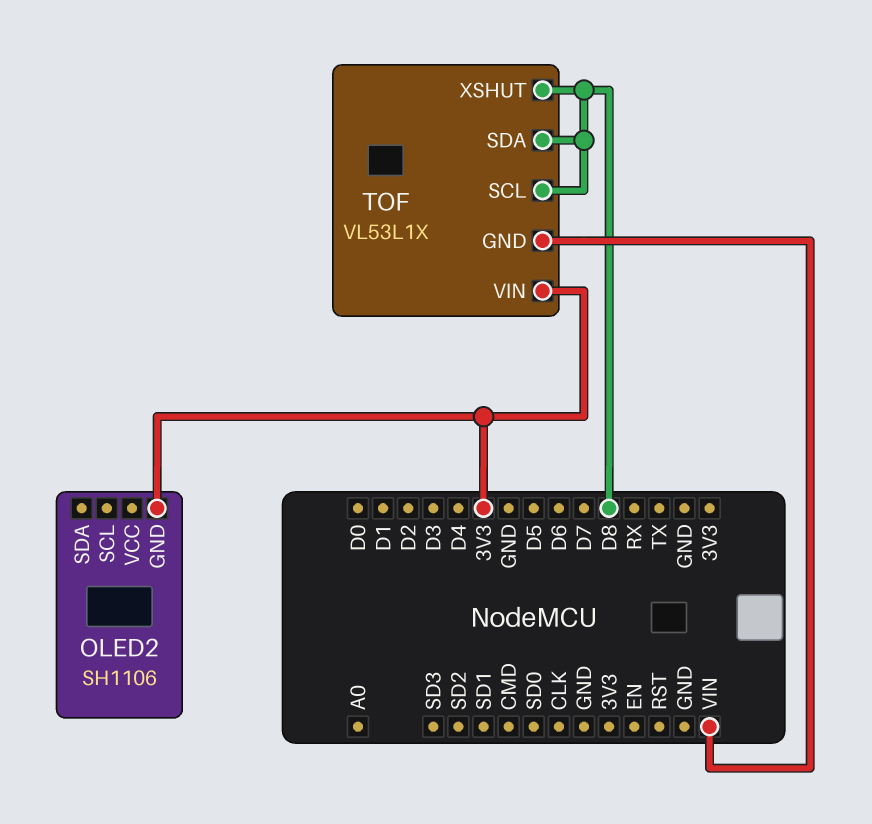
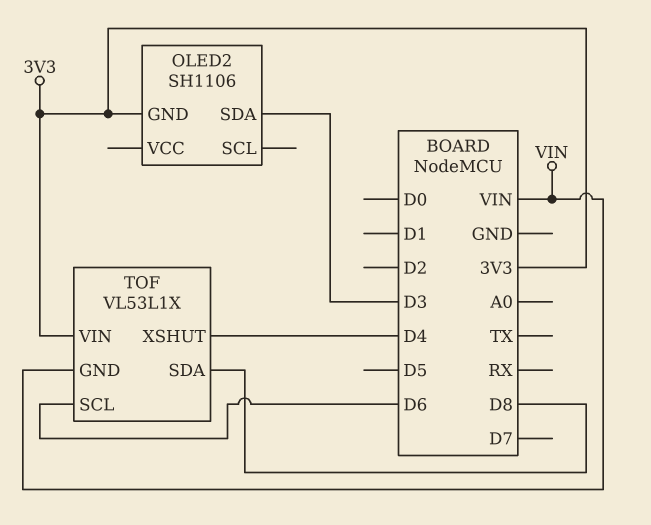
OLED2 pin SDA: none -> D3
TOF pin SCL: D8 -> D6
TOF pin XSHUT: D8 -> D4

